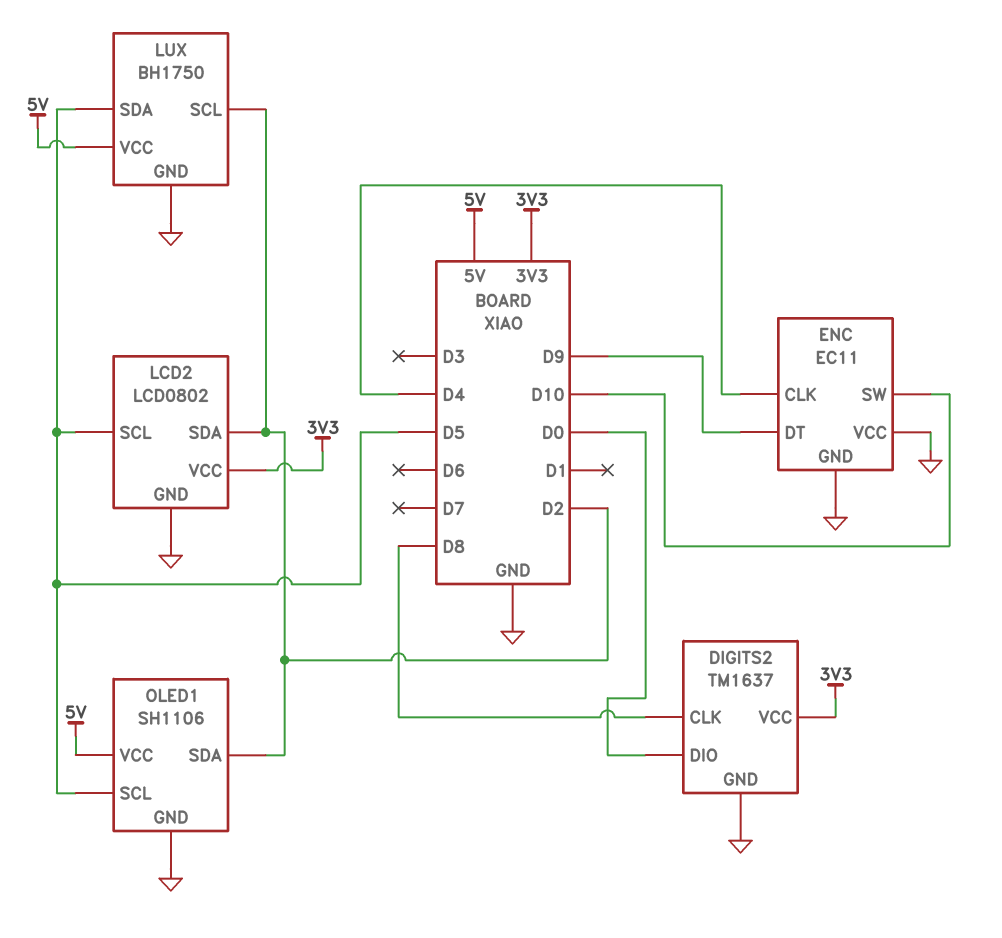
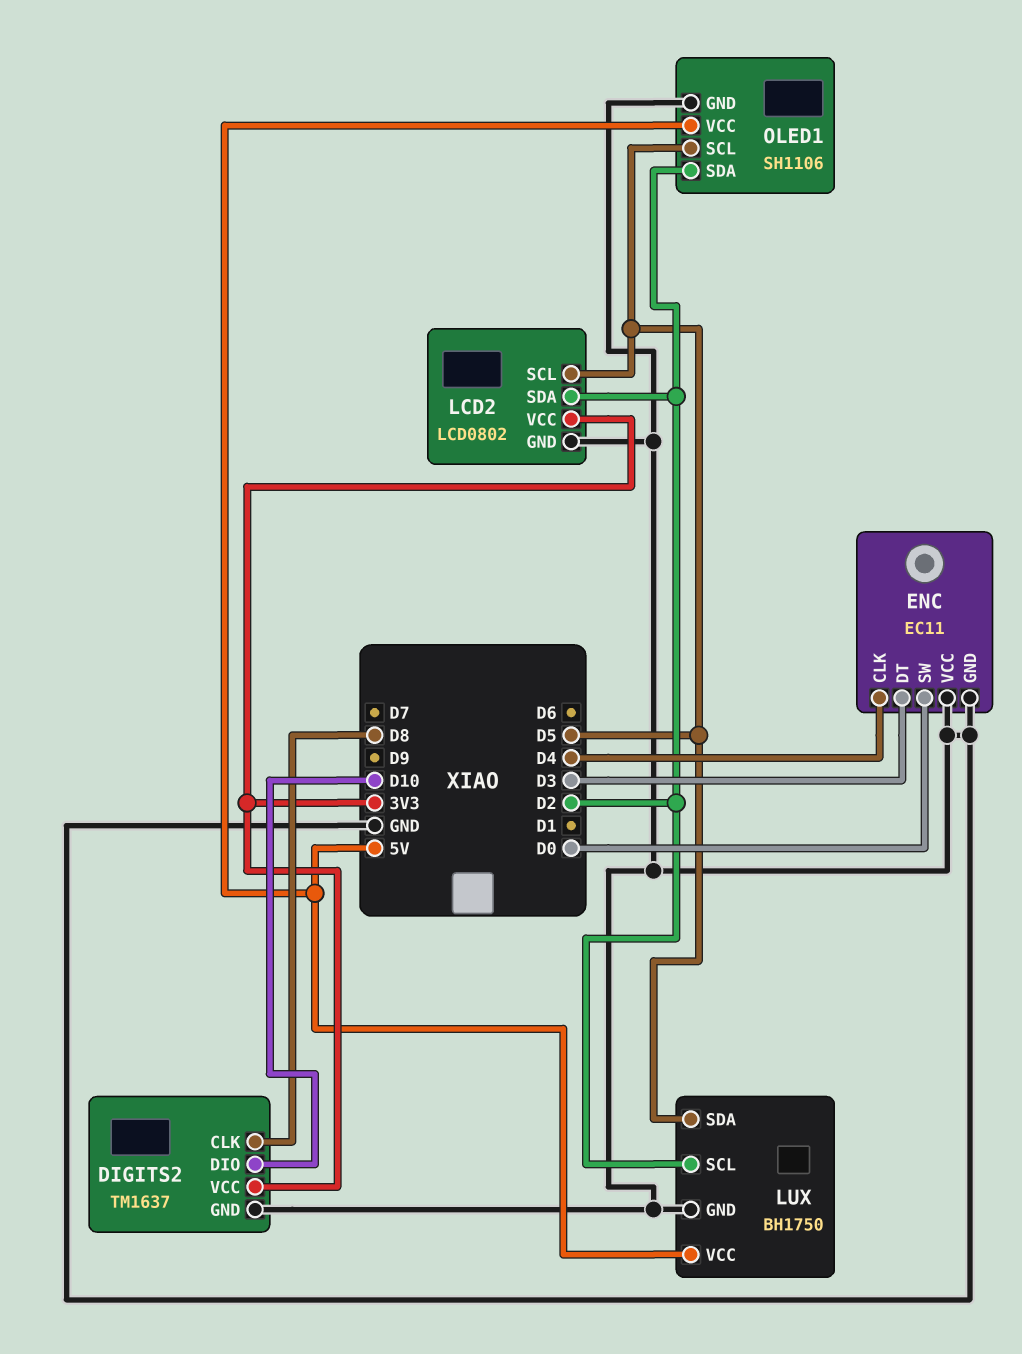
DIGITS2 pin DIO: D0 -> D10
ENC pin DT: D9 -> D3
ENC pin SW: D10 -> D0

